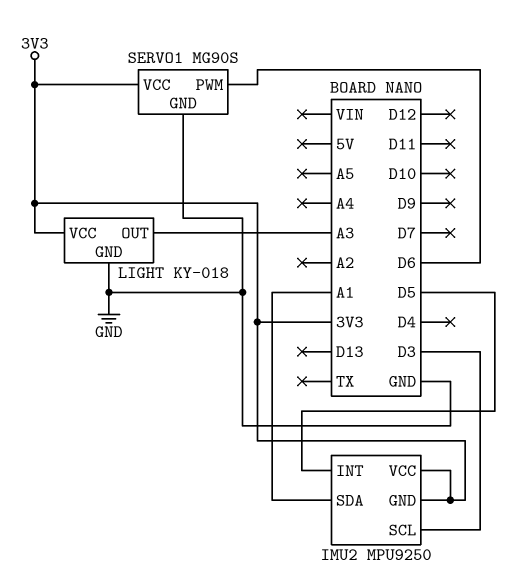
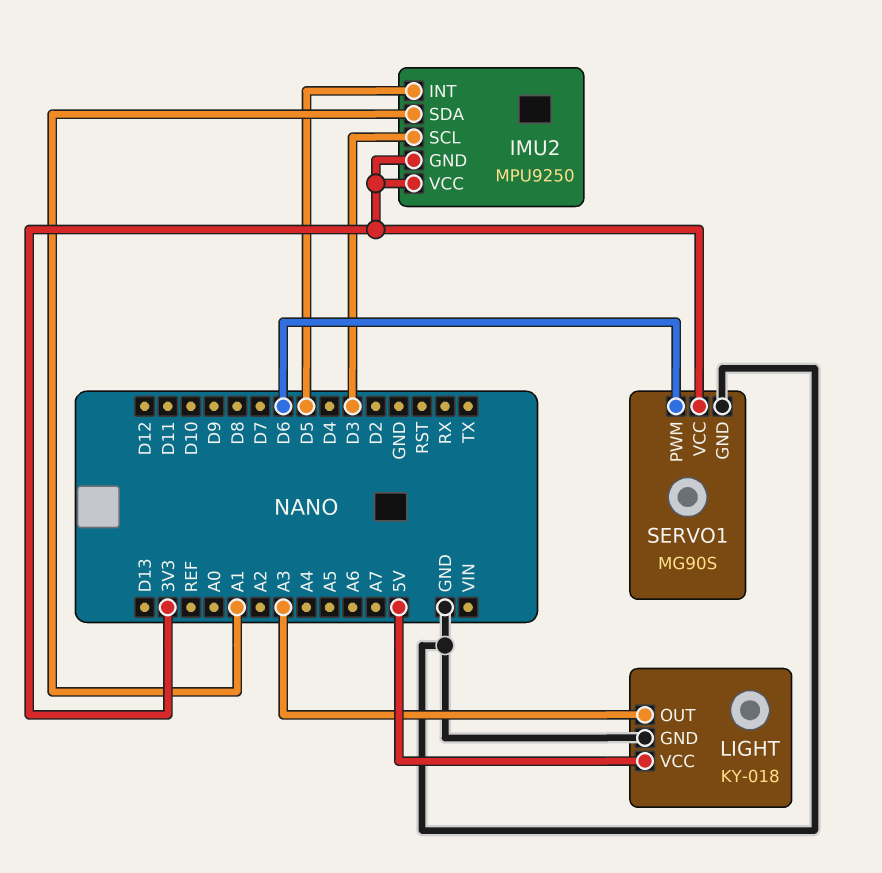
LIGHT pin VCC: 3V3 -> 5V

